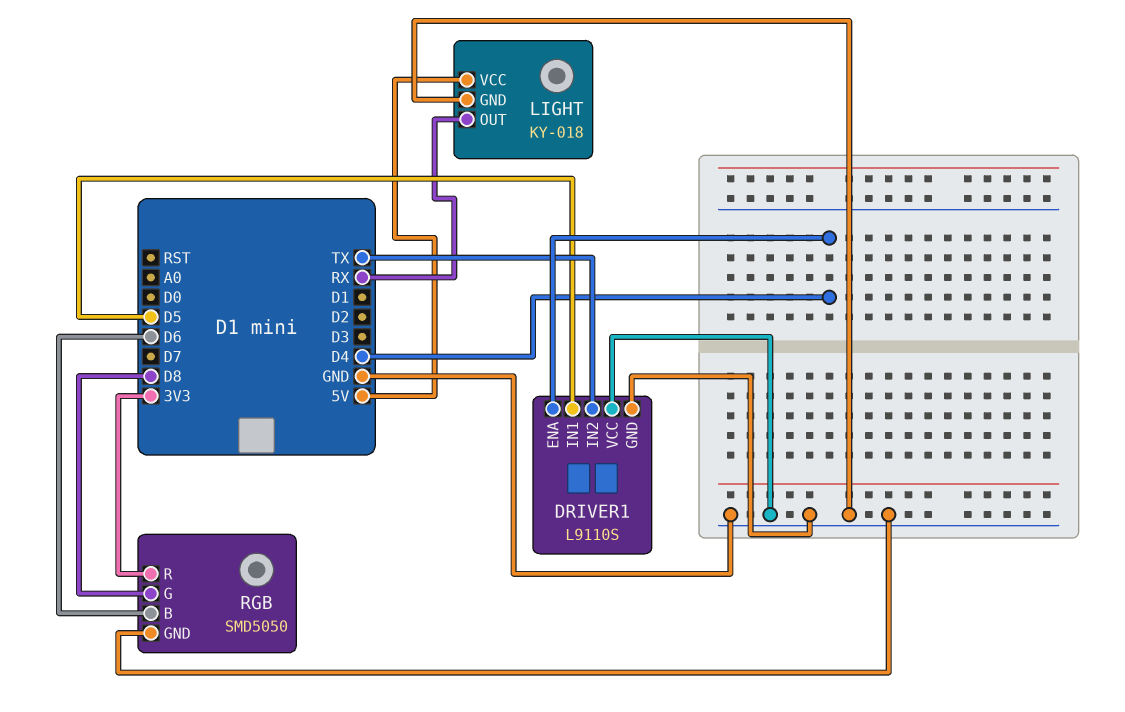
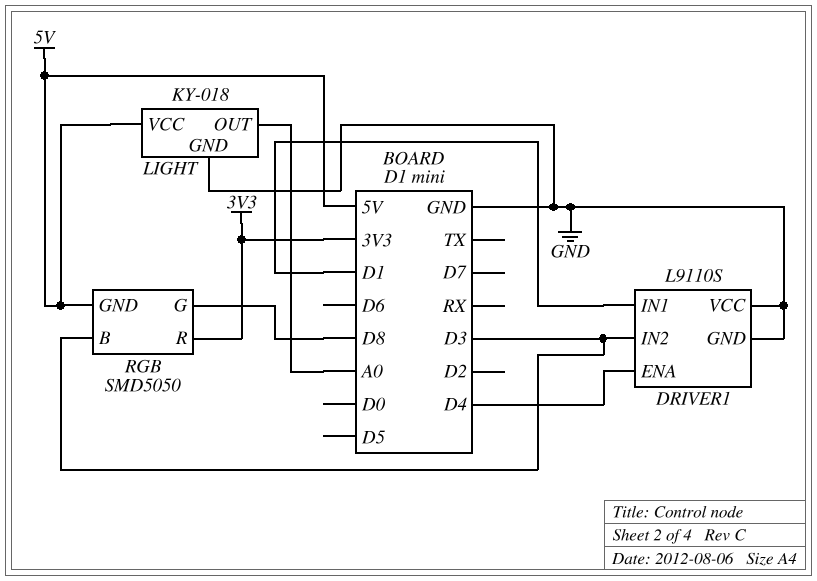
DRIVER1 pin IN1: D5 -> D1
DRIVER1 pin IN2: TX -> D3
LIGHT pin OUT: RX -> A0
RGB pin B: D6 -> D3
RGB pin GND: GND -> 5V

